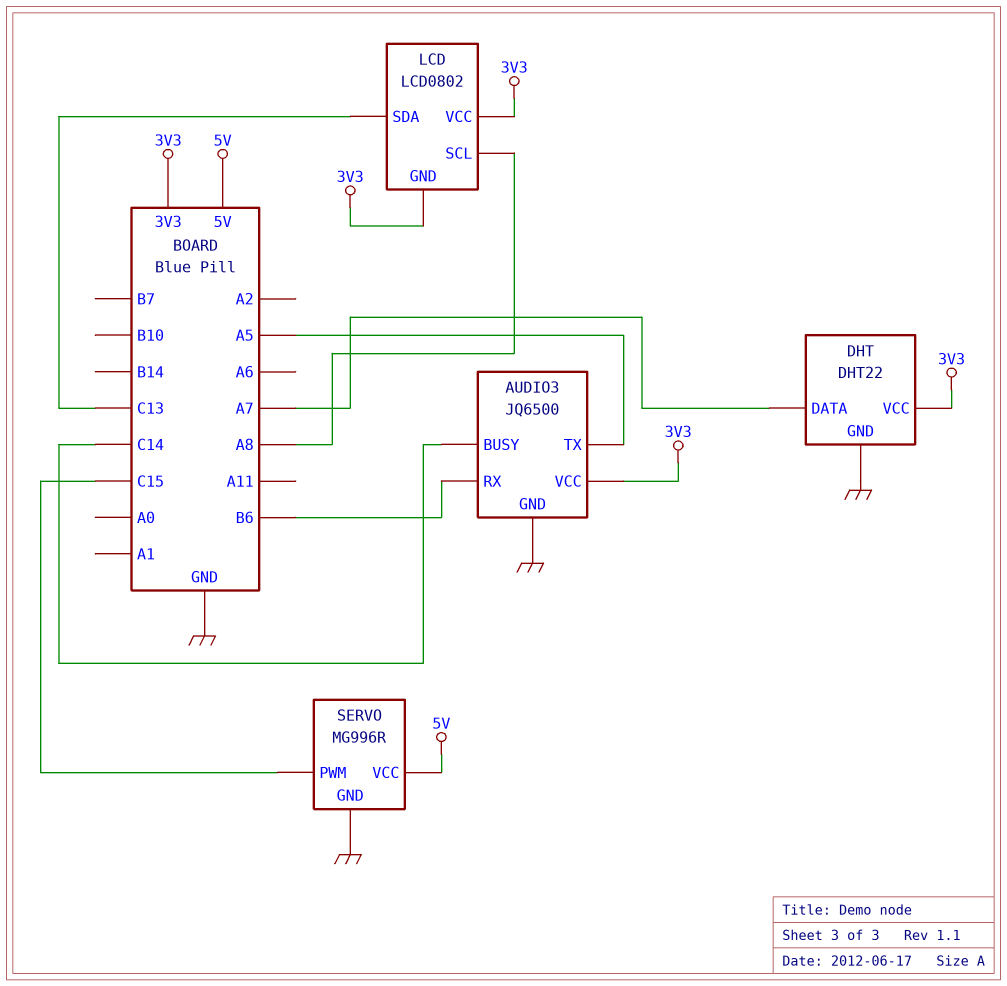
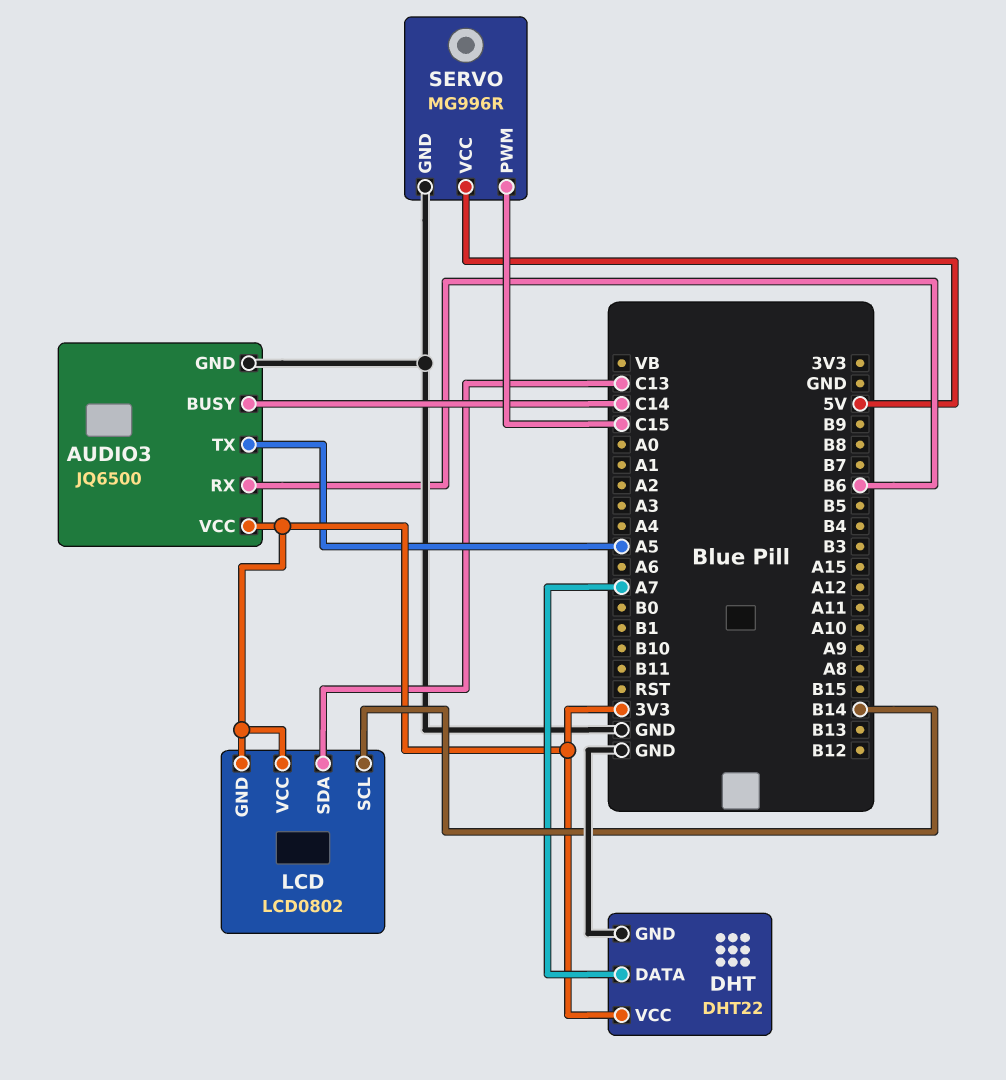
LCD pin SCL: A8 -> B14

